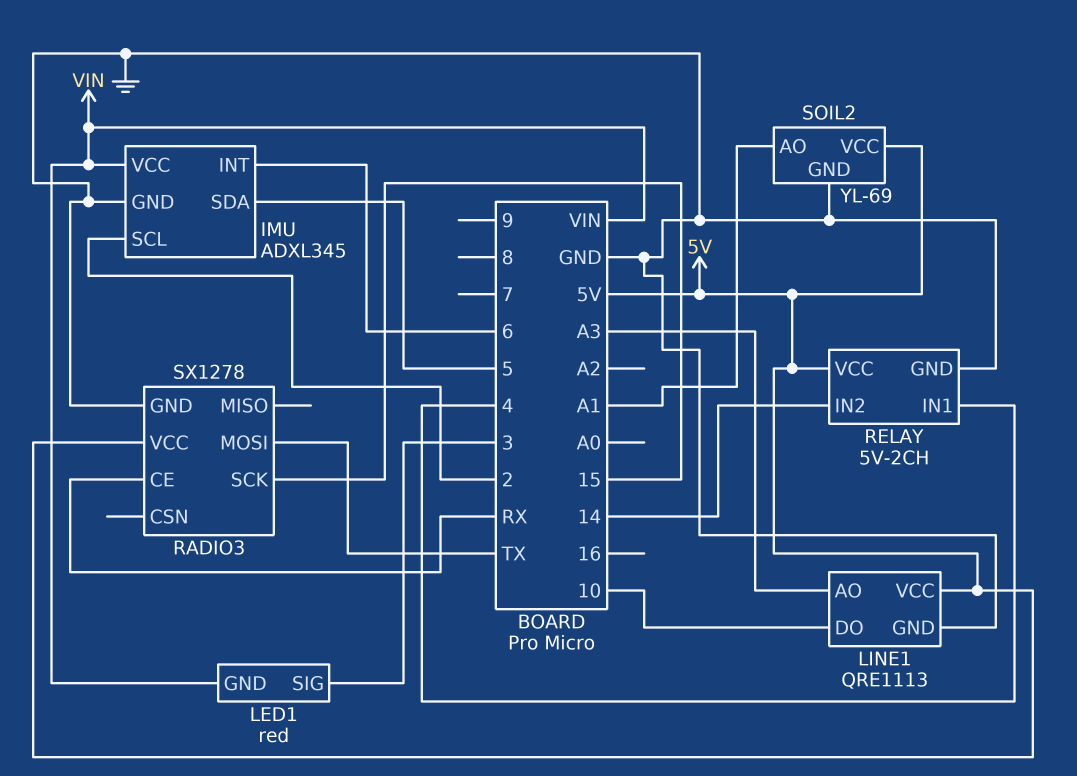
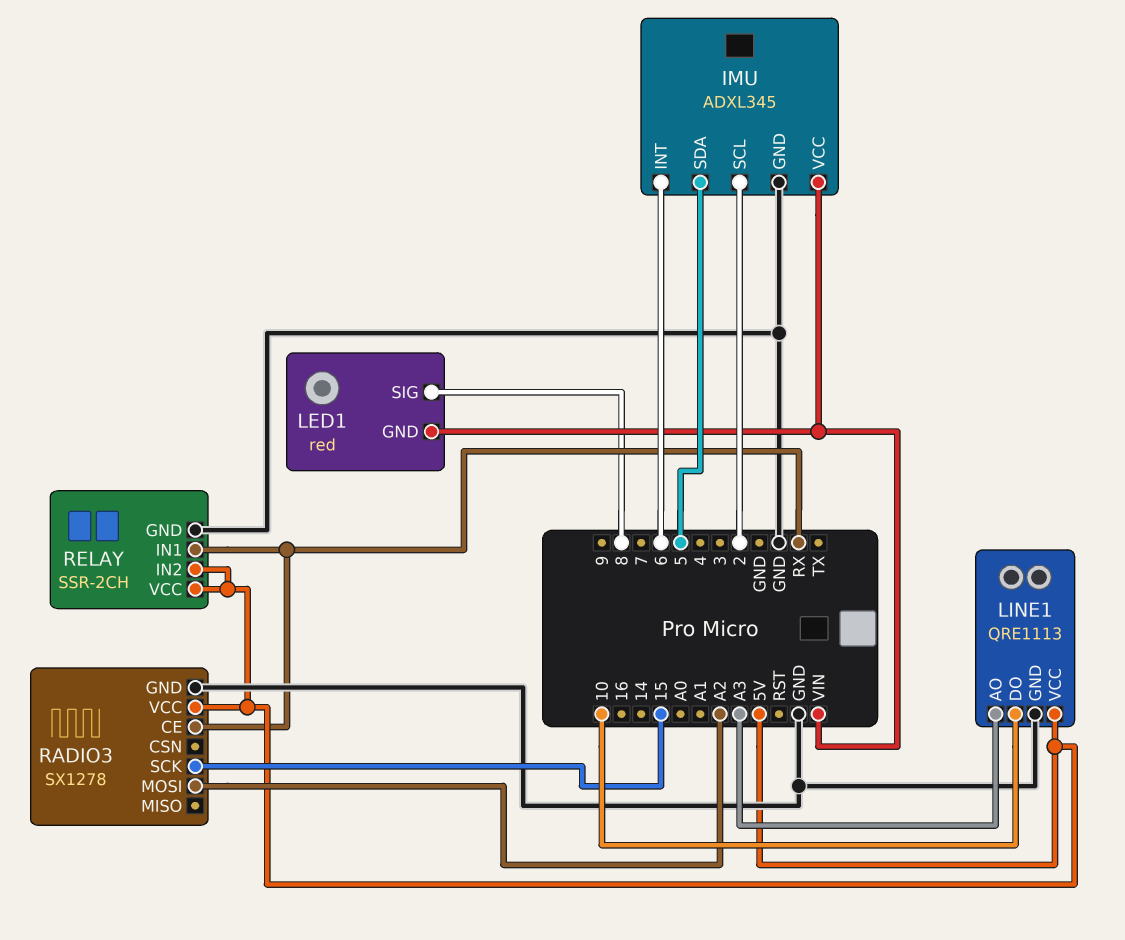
LED1 pin SIG: 3 -> 8
RADIO3 pin MOSI: TX -> A2
RELAY: 5V-2CH -> SSR-2CH
RELAY pin IN1: 4 -> RX
RELAY pin IN2: 14 -> 5V
SOIL2: YL-69 -> none
SOIL2 pin AO: A1 -> none
SOIL2 pin GND: GND -> none
SOIL2 pin VCC: 5V -> none

